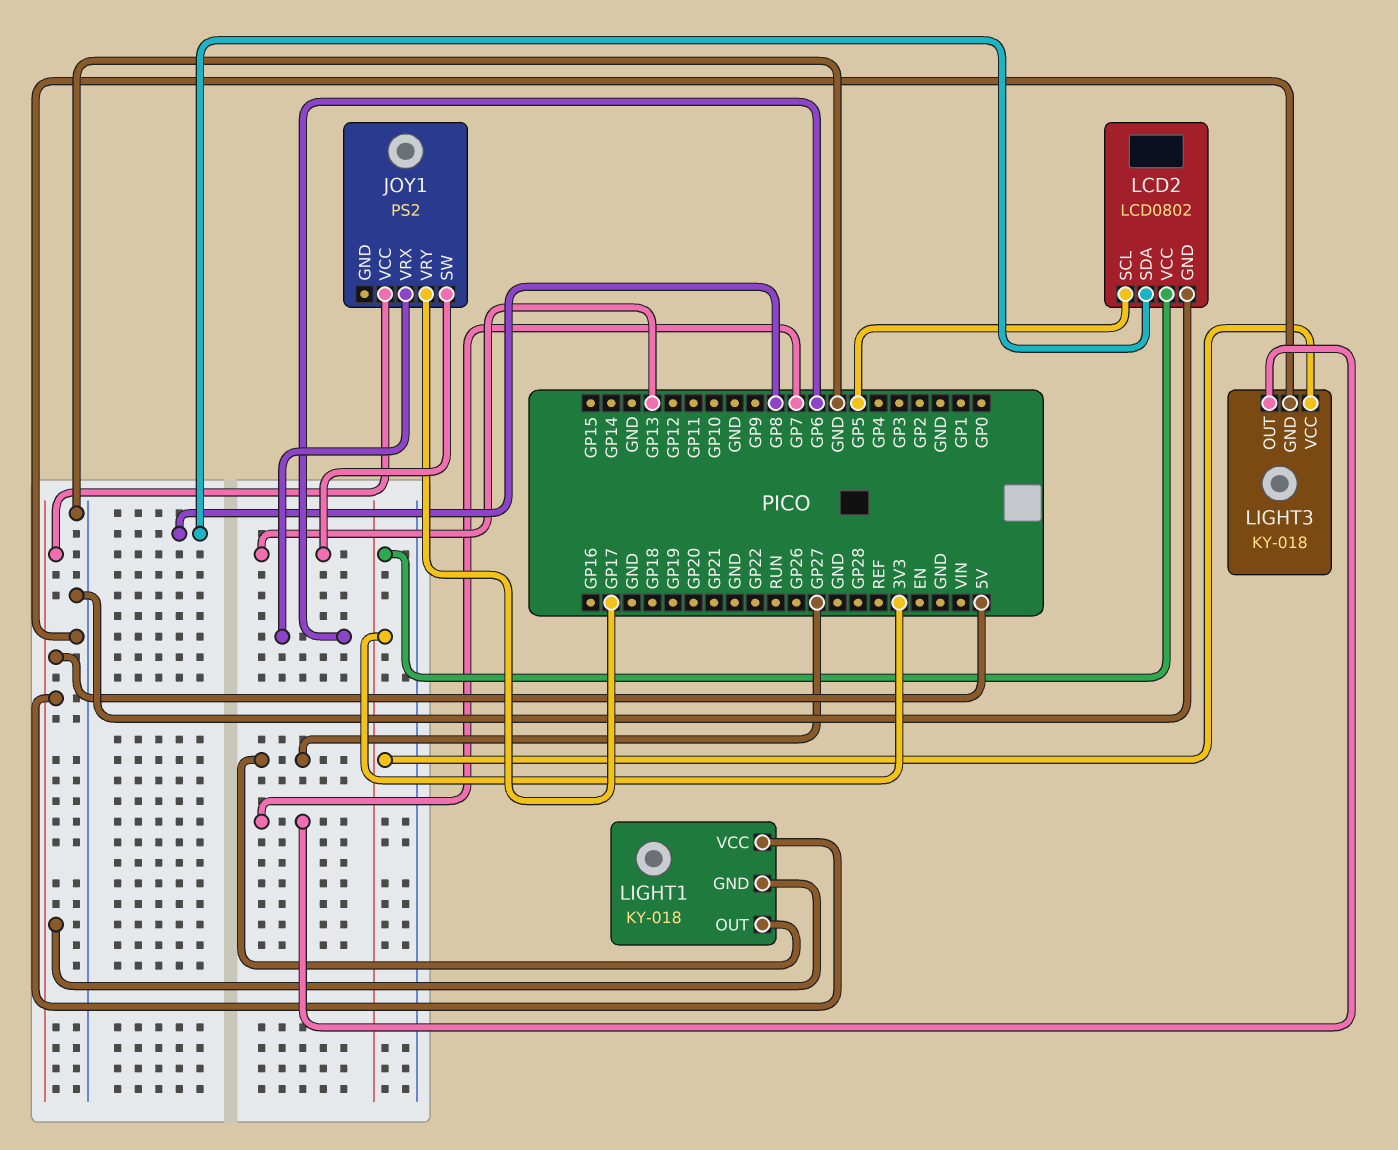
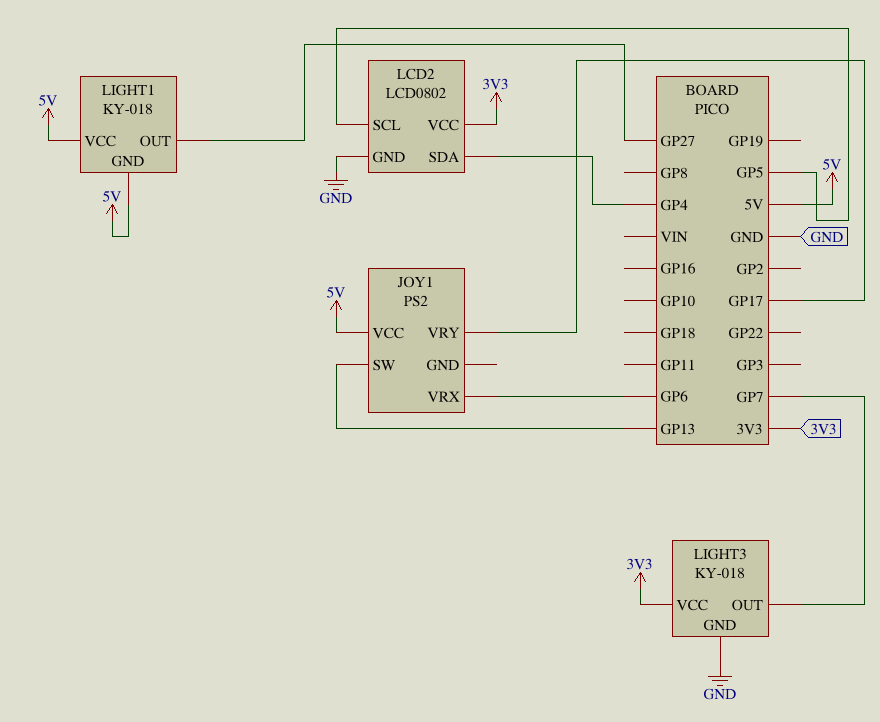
LCD2 pin SDA: GP8 -> GP4

